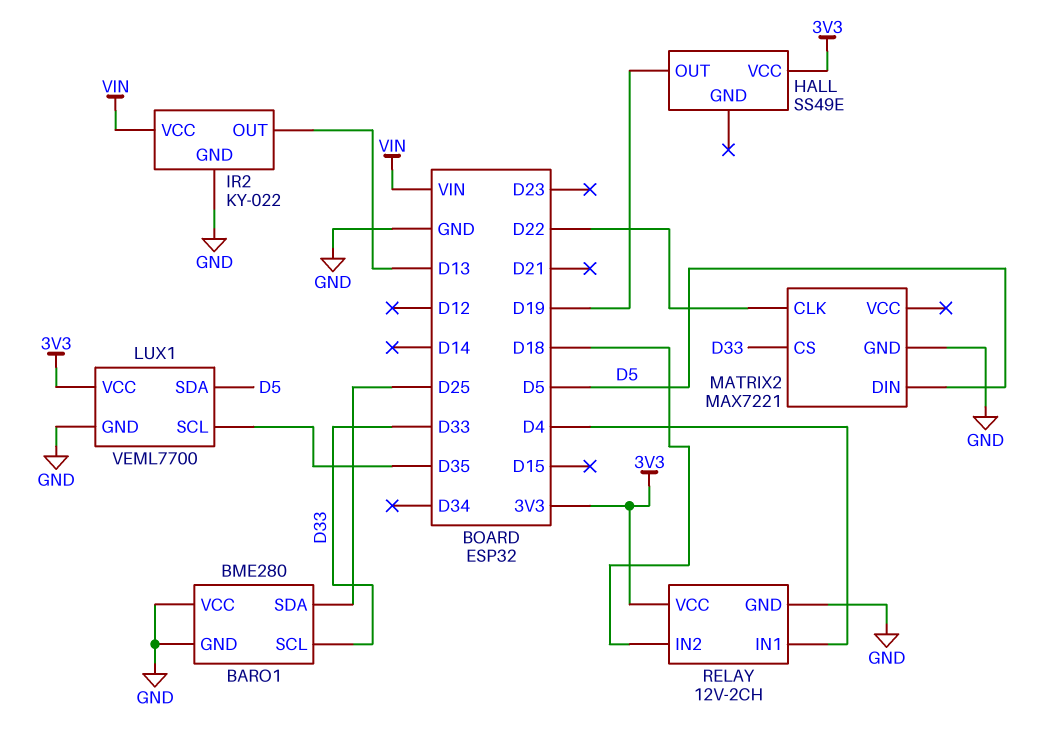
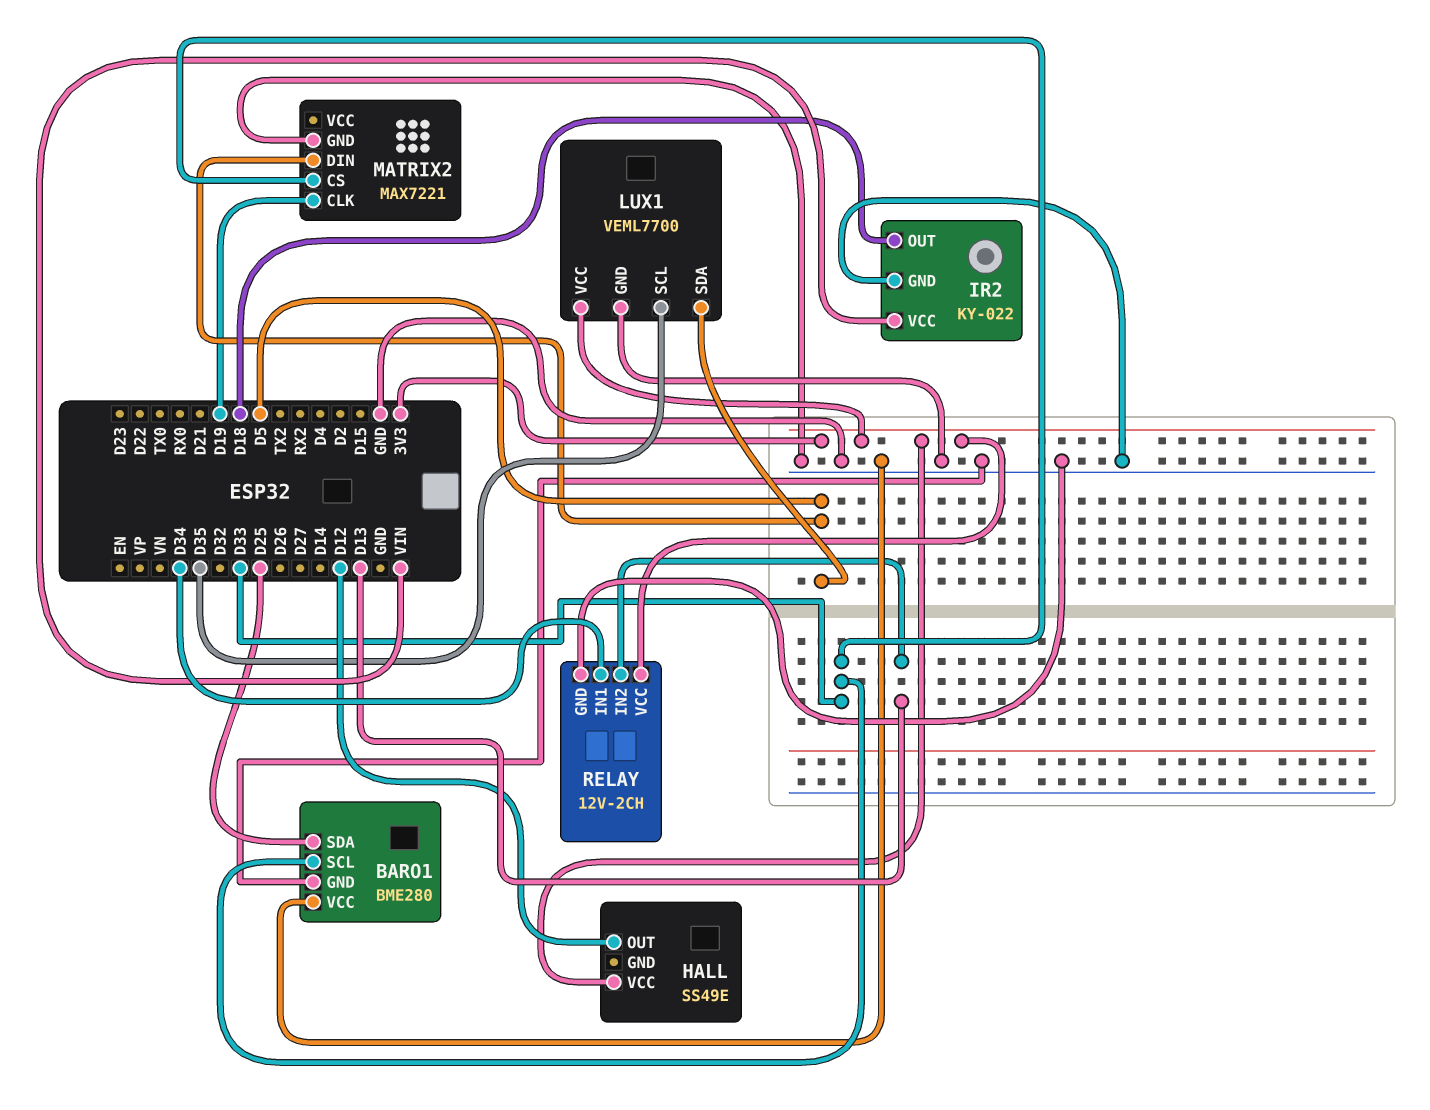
HALL pin OUT: D19 -> D12
IR2 pin OUT: D13 -> D18
MATRIX2 pin CLK: D22 -> D19
RELAY pin IN1: D4 -> D34
RELAY pin IN2: D18 -> D13

